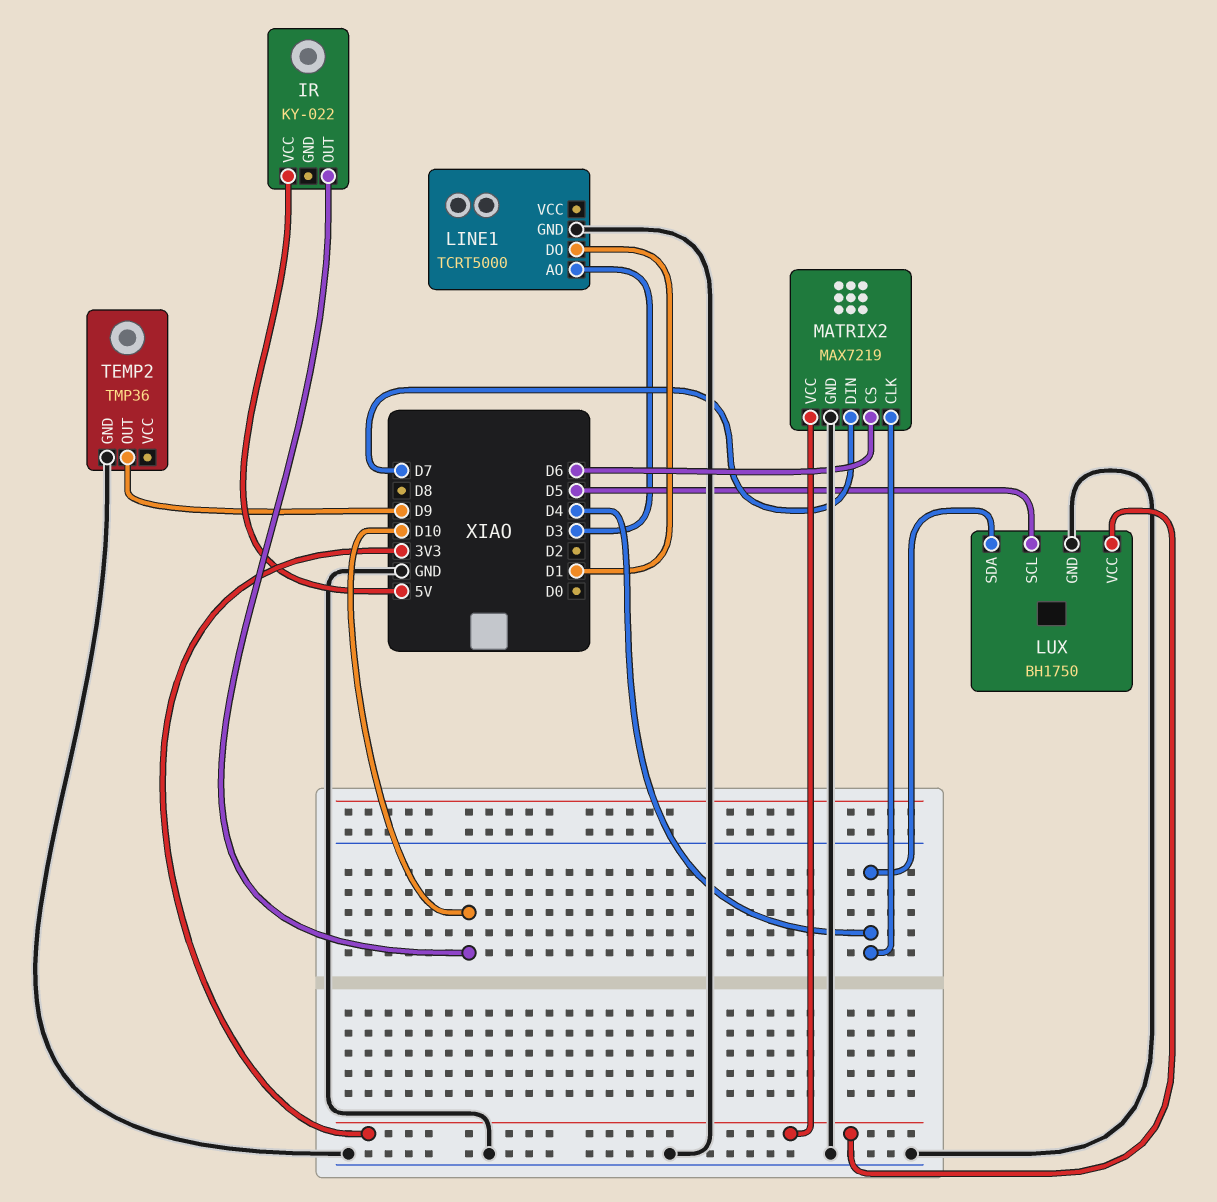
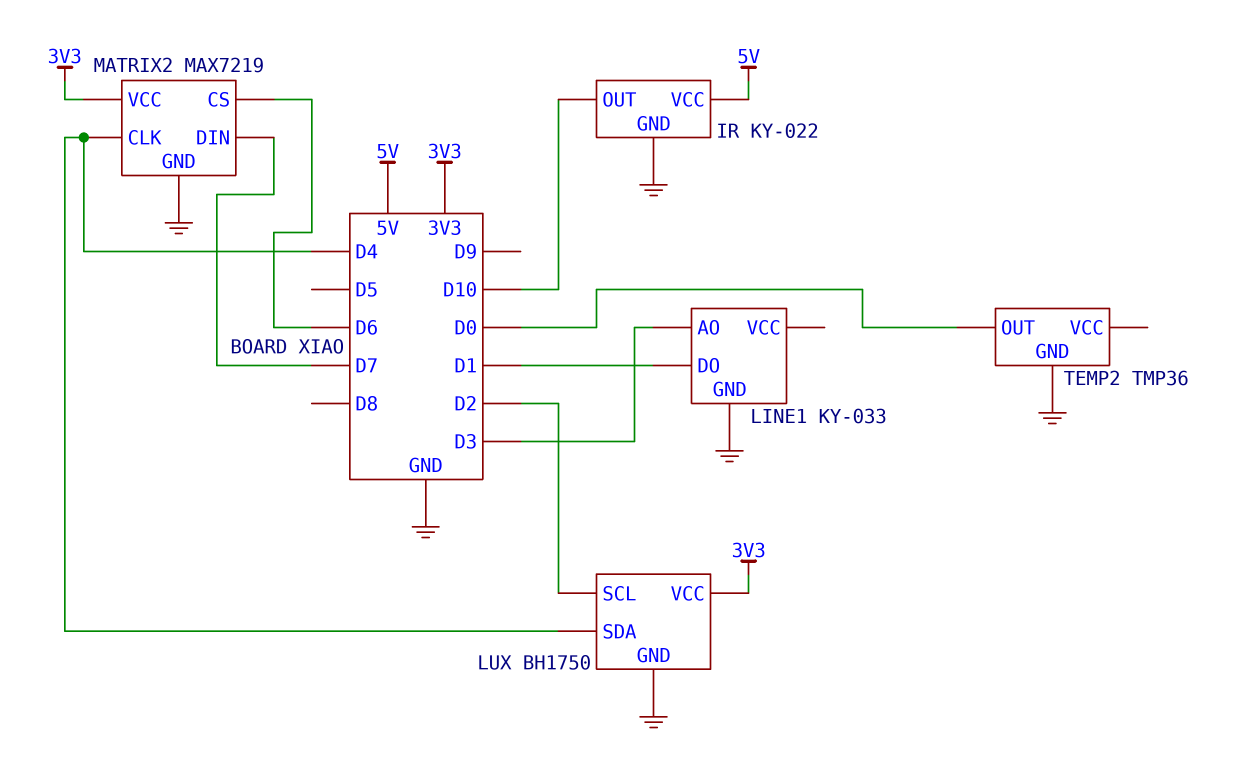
IR pin GND: none -> GND
LINE1: TCRT5000 -> KY-033
LUX pin SCL: D5 -> D2
TEMP2 pin OUT: D9 -> D0

